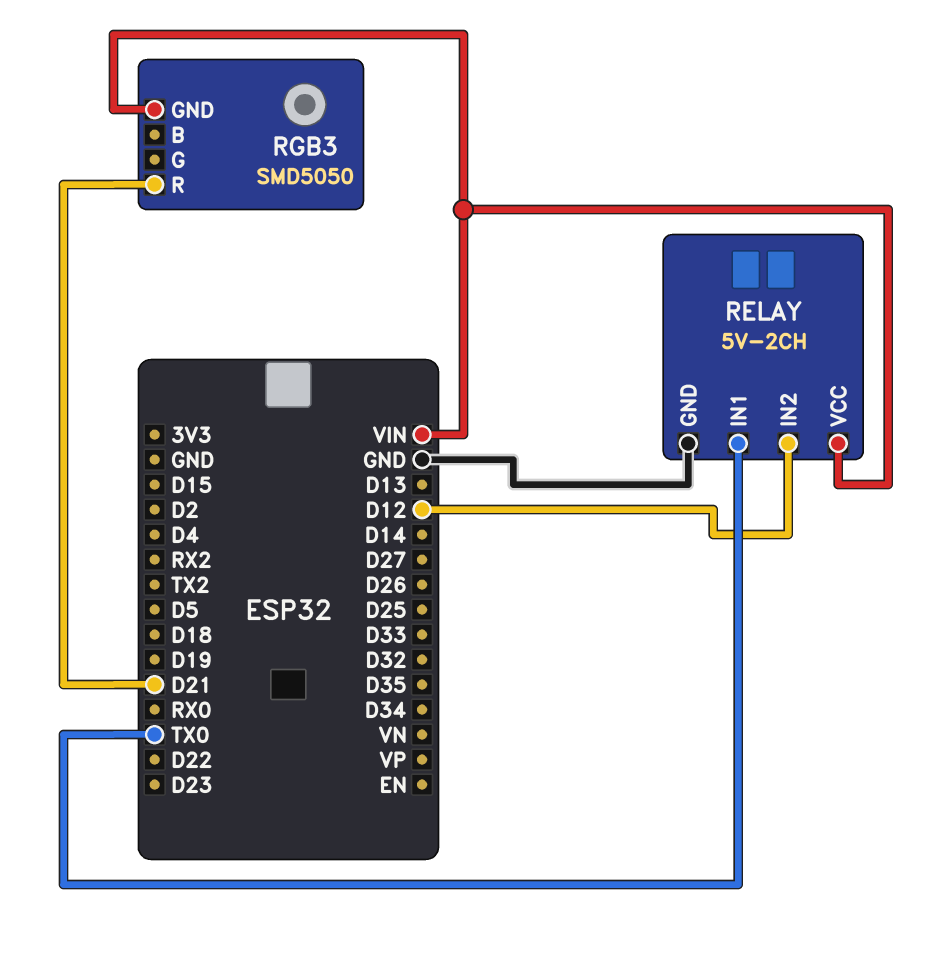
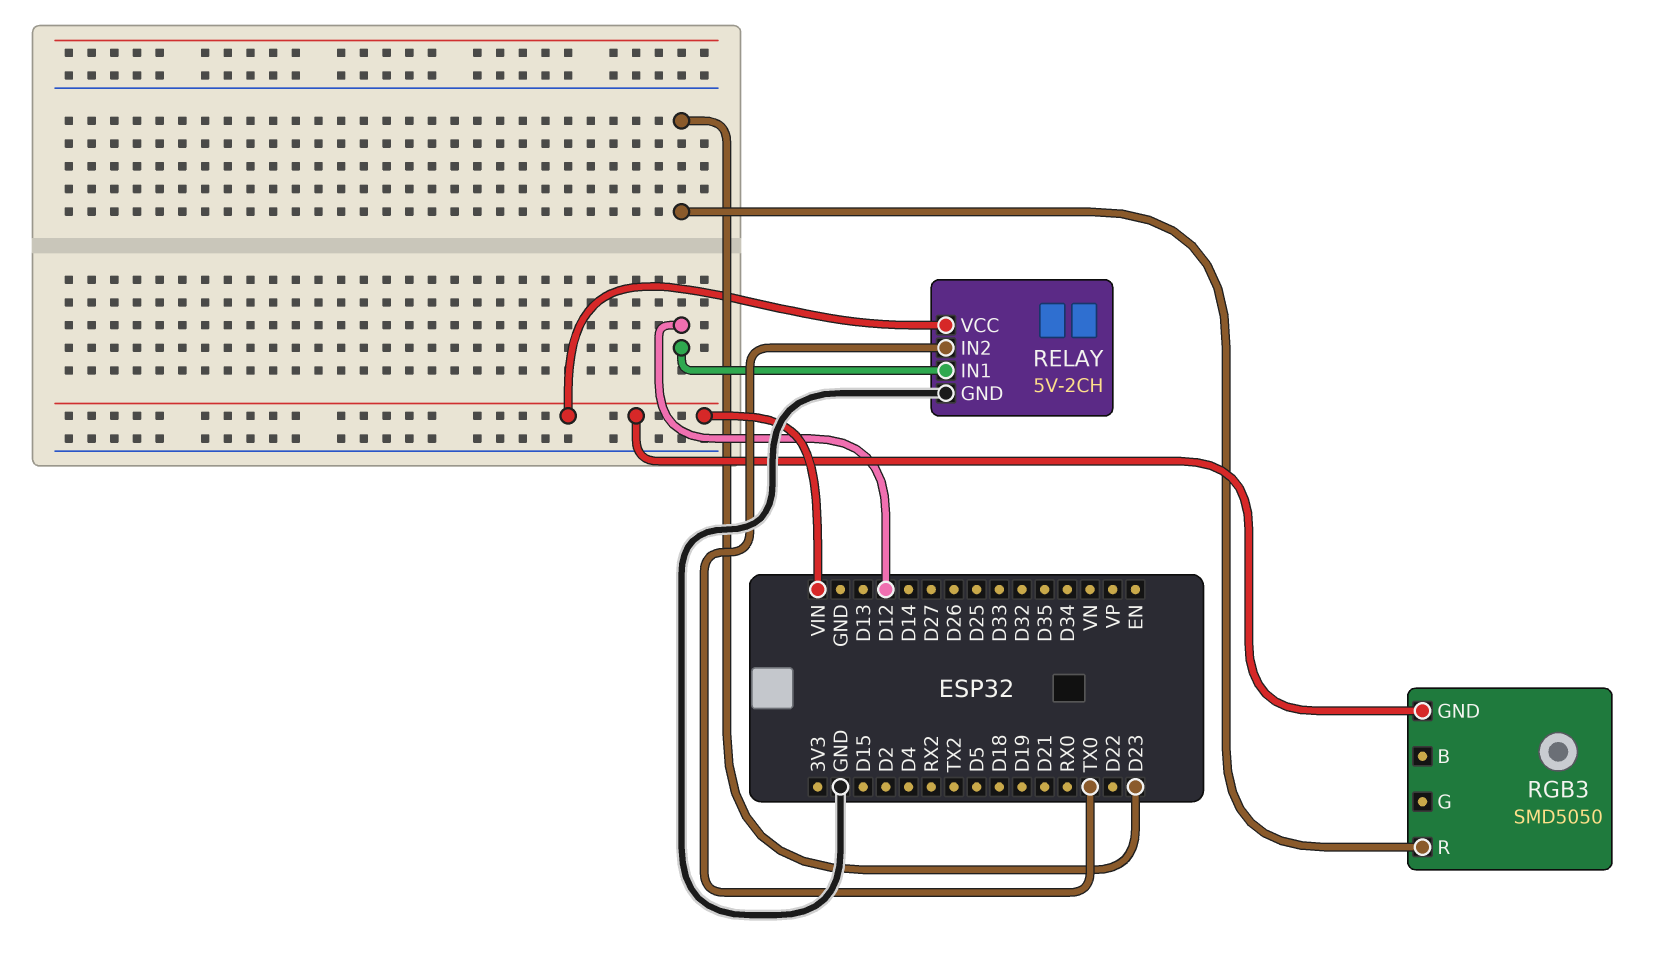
RELAY pin IN1: TX0 -> D12
RELAY pin IN2: D12 -> TX0
RGB3 pin R: D21 -> D23

